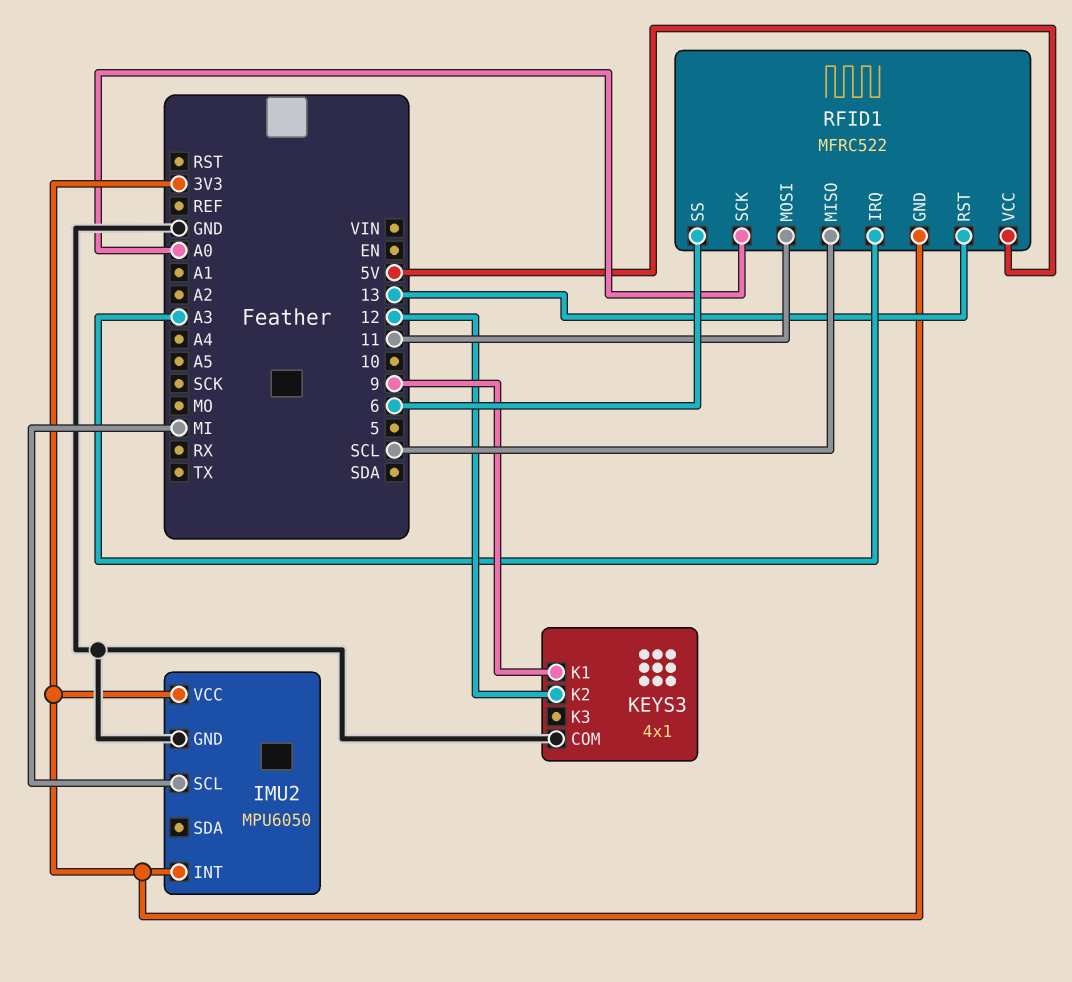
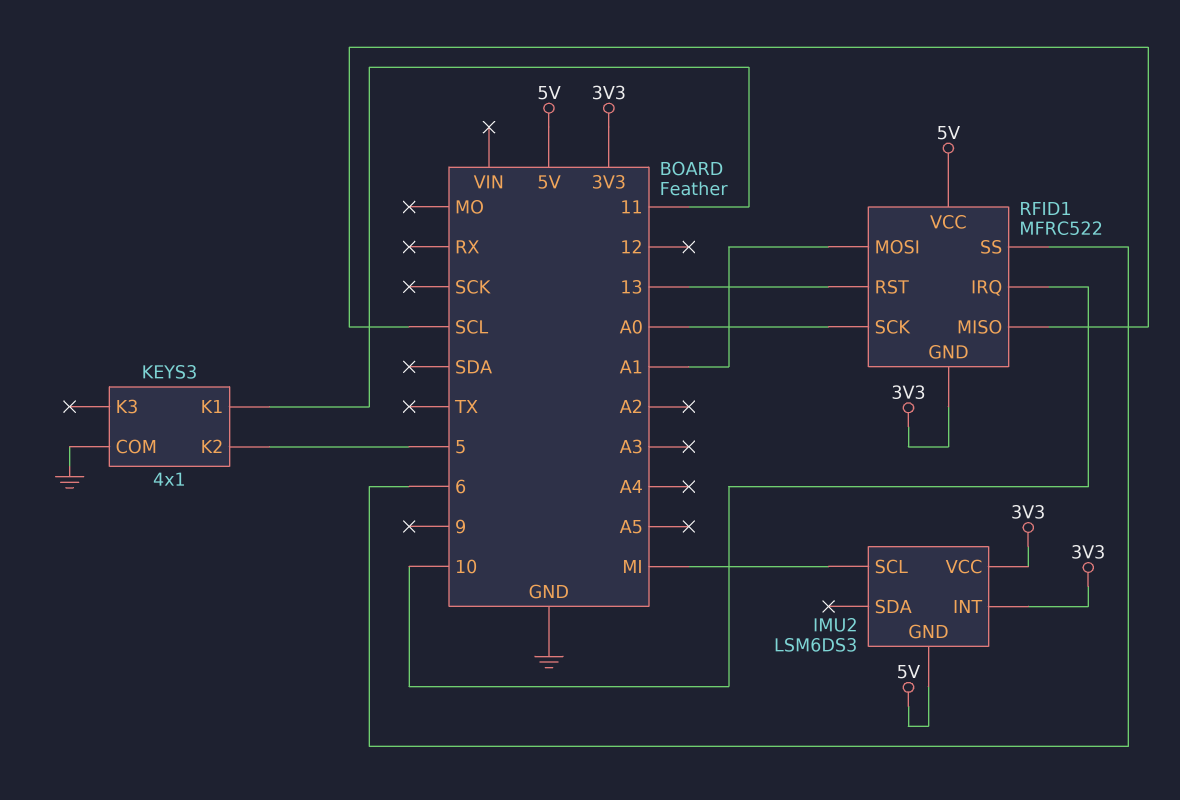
IMU2: MPU6050 -> LSM6DS3
IMU2 pin GND: GND -> 5V
KEYS3 pin K1: 9 -> 11
KEYS3 pin K2: 12 -> 5
RFID1 pin IRQ: A3 -> 10
RFID1 pin MOSI: 11 -> A1

